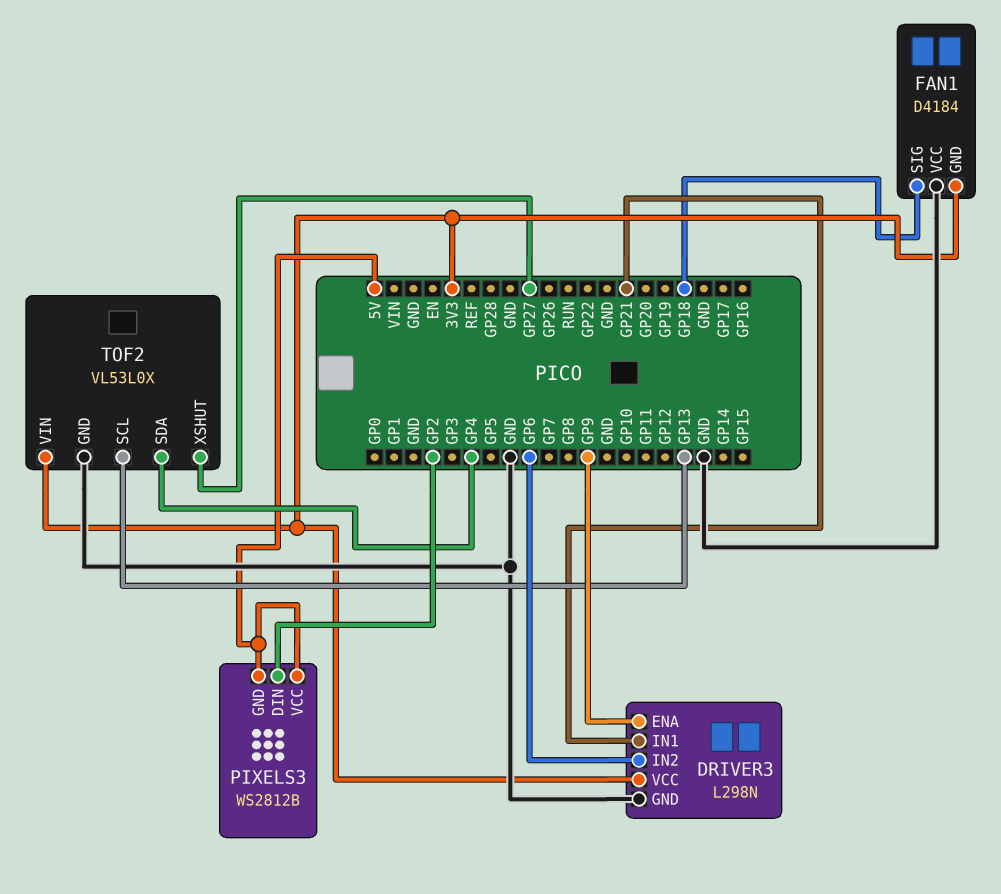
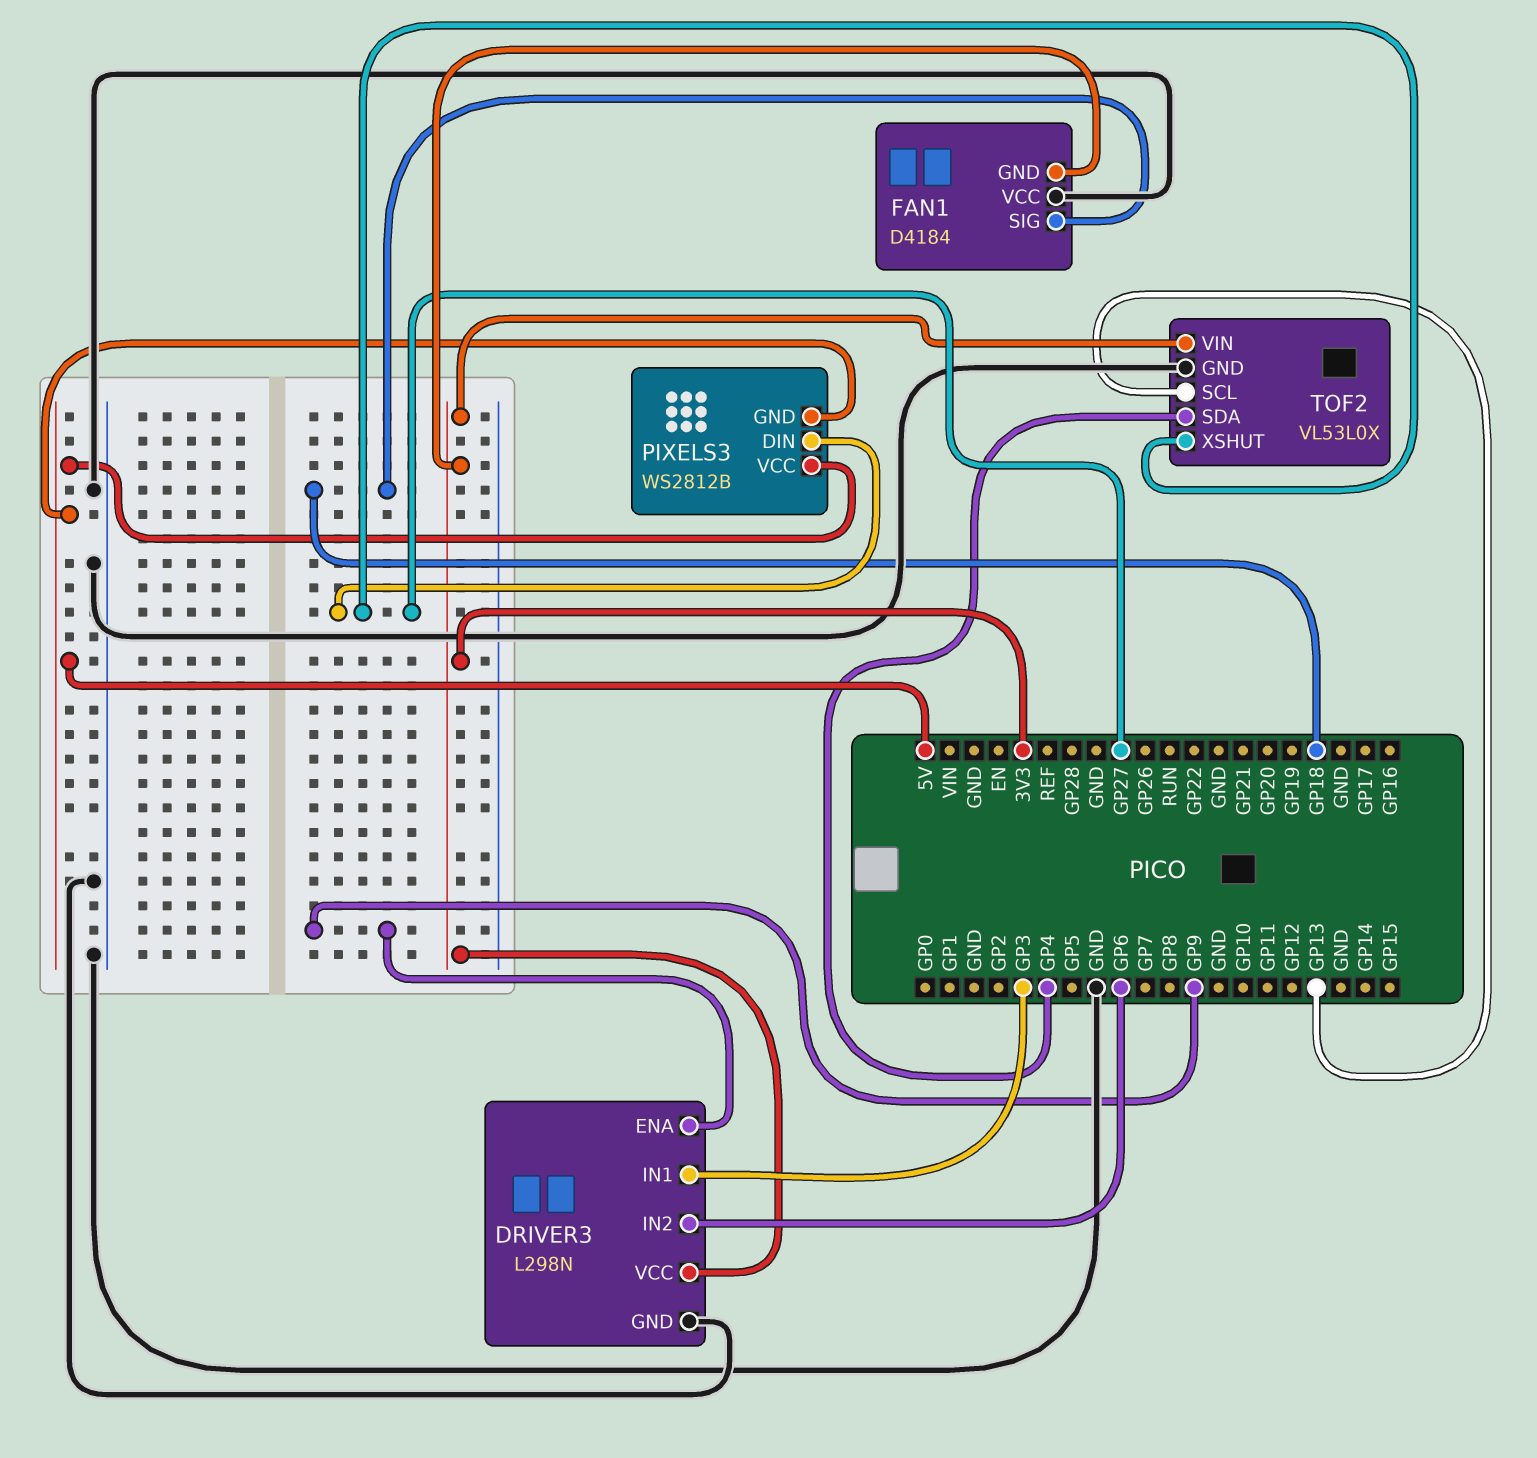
DRIVER3 pin IN1: GP21 -> GP3
PIXELS3 pin DIN: GP2 -> GP27

